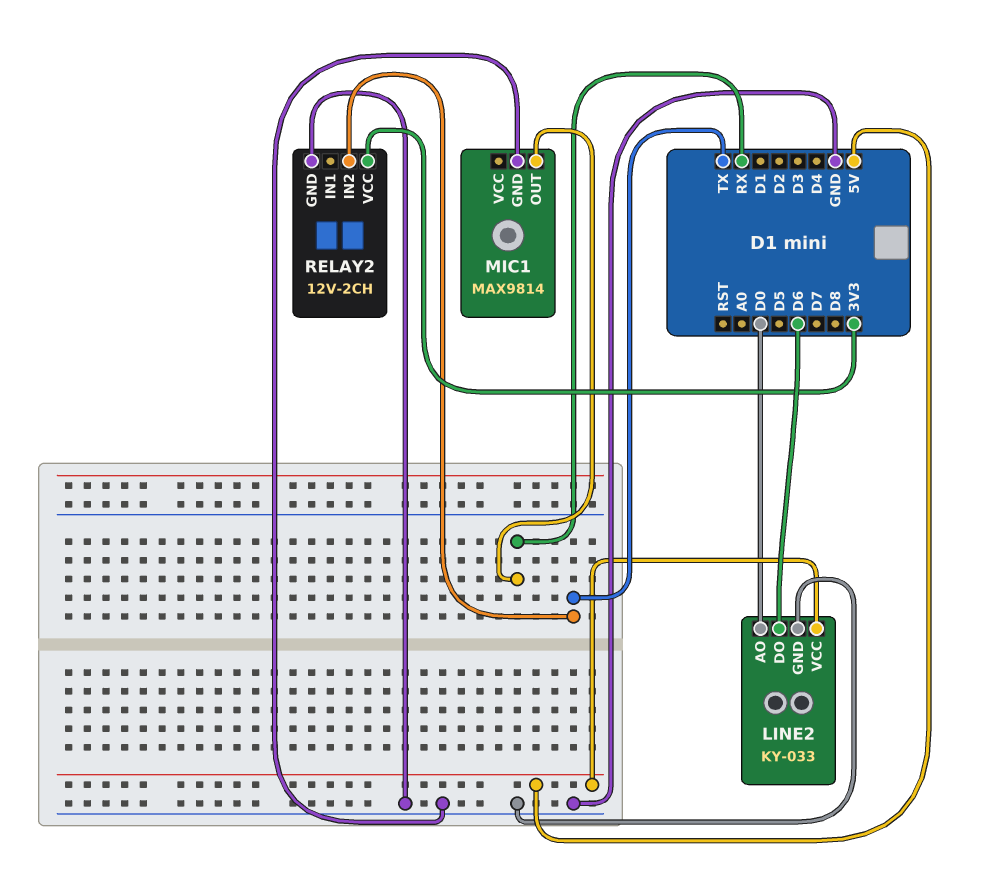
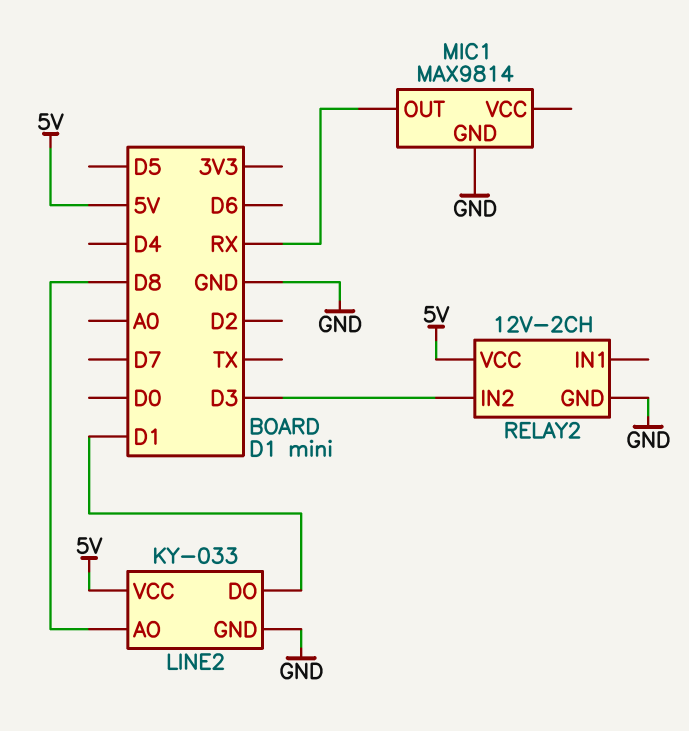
LINE2 pin AO: D0 -> D8
LINE2 pin DO: D6 -> D1
RELAY2 pin IN2: TX -> D3
RELAY2 pin VCC: 3V3 -> 5V

